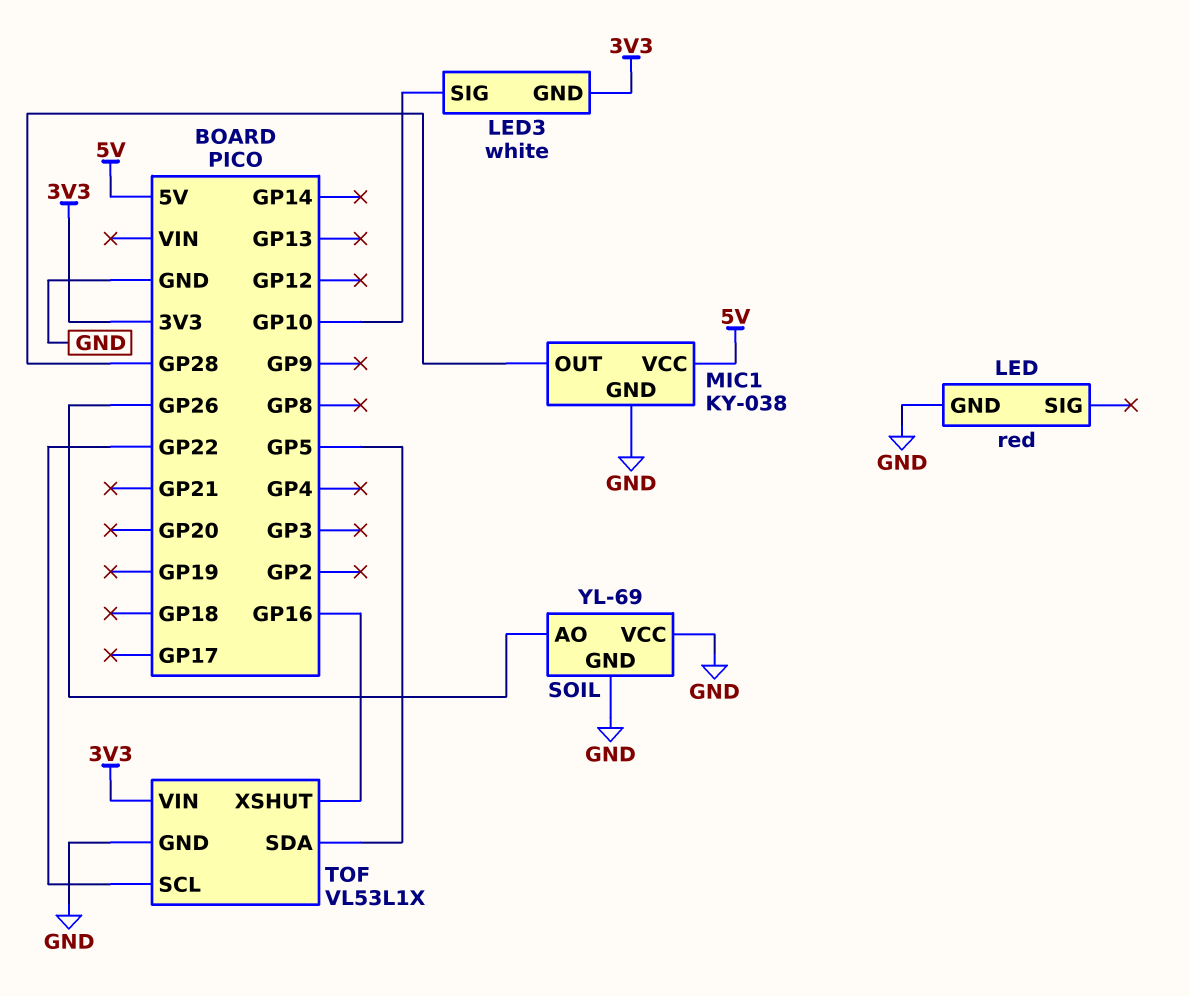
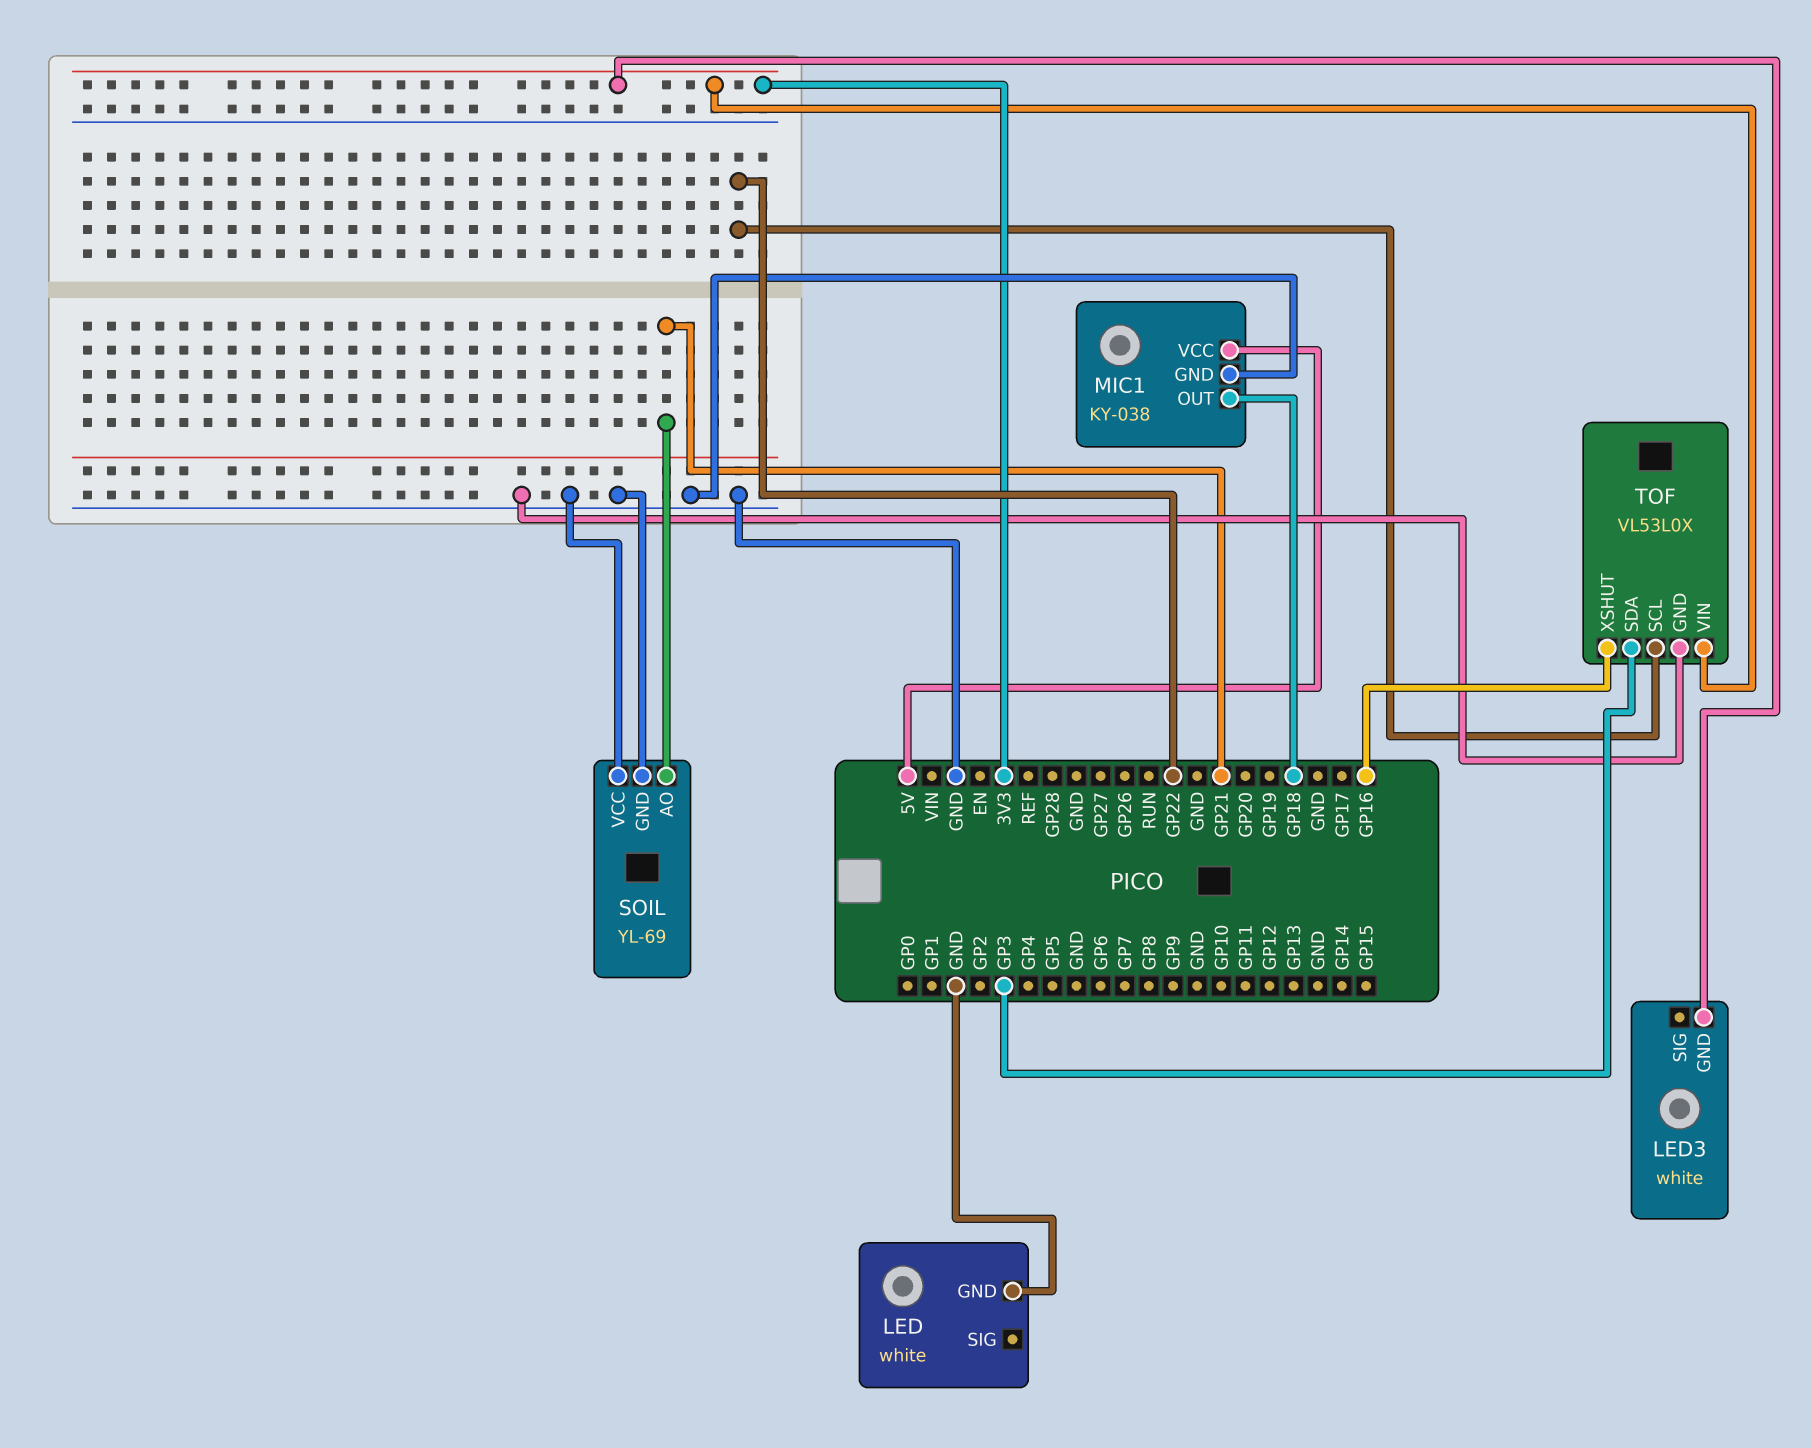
LED: red -> white
LED3 pin SIG: GP10 -> none
MIC1 pin OUT: GP28 -> GP18
SOIL pin AO: GP26 -> GP21
TOF: VL53L1X -> VL53L0X
TOF pin SDA: GP5 -> GP3

